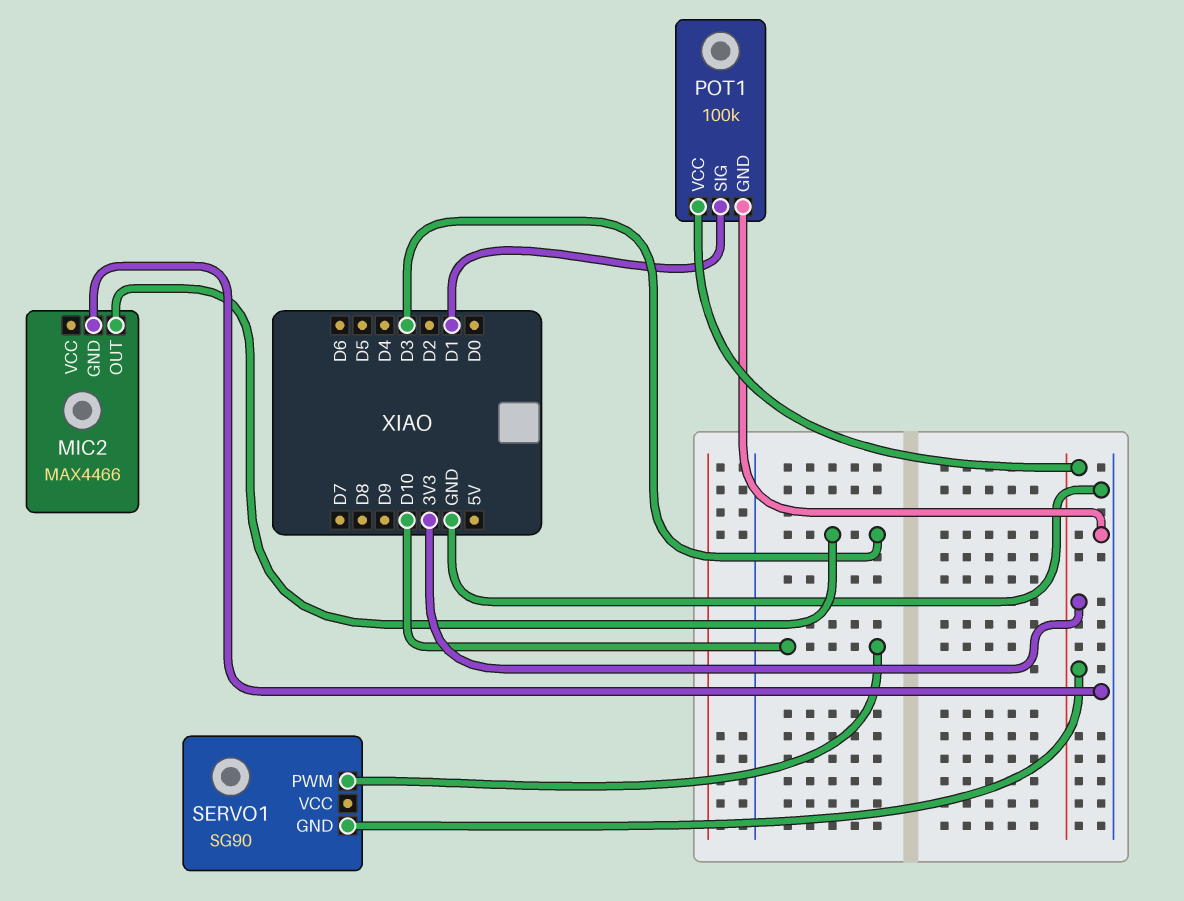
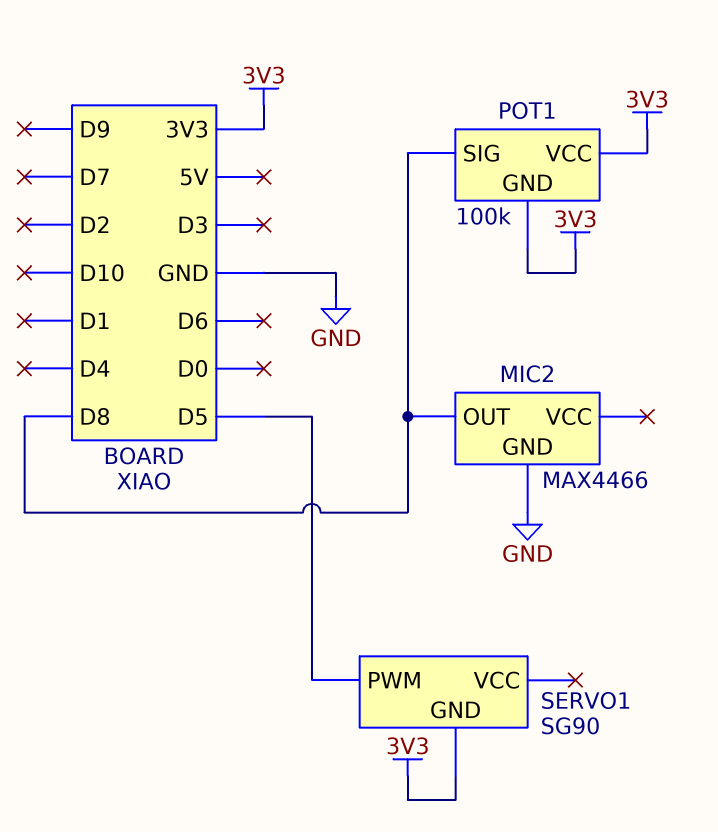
MIC2 pin OUT: D3 -> D8
POT1 pin GND: GND -> 3V3
POT1 pin SIG: D1 -> D8
SERVO1 pin PWM: D10 -> D5

